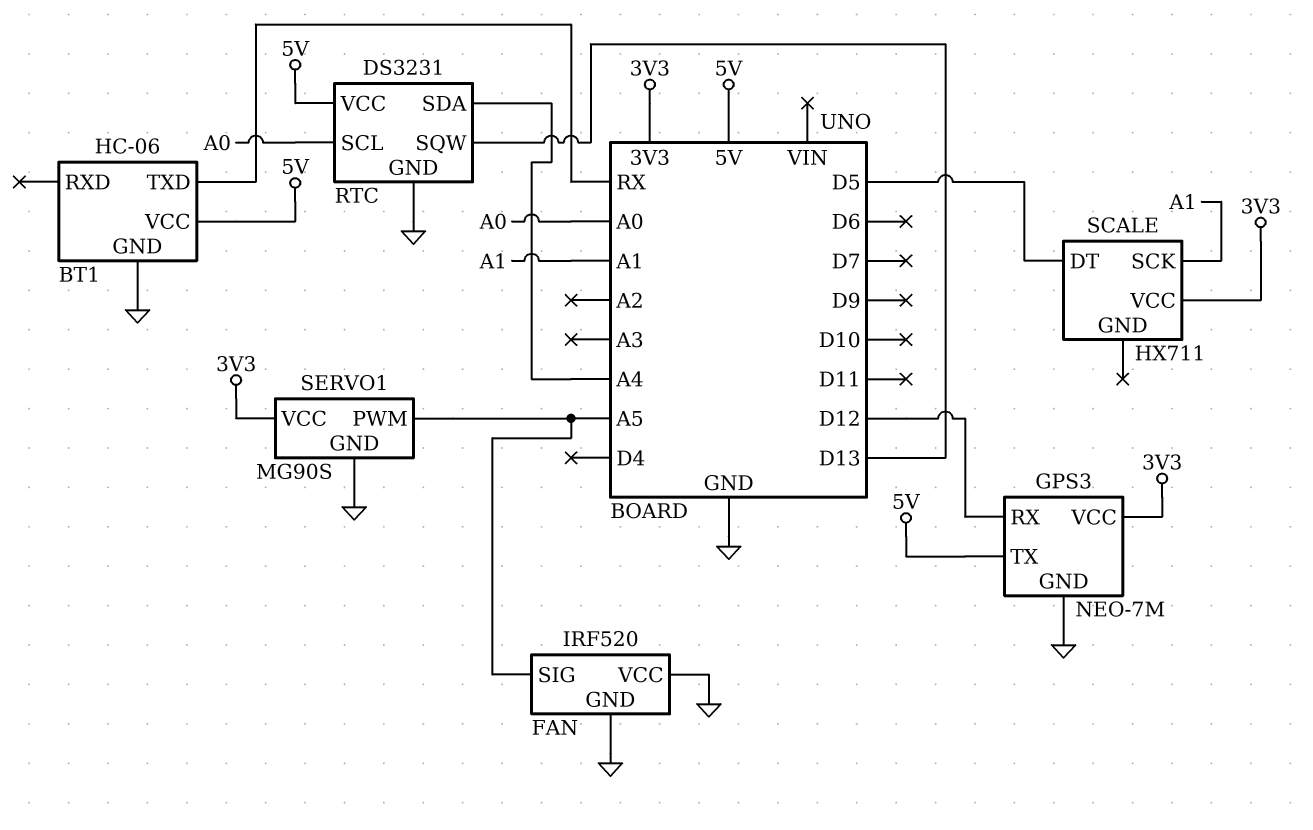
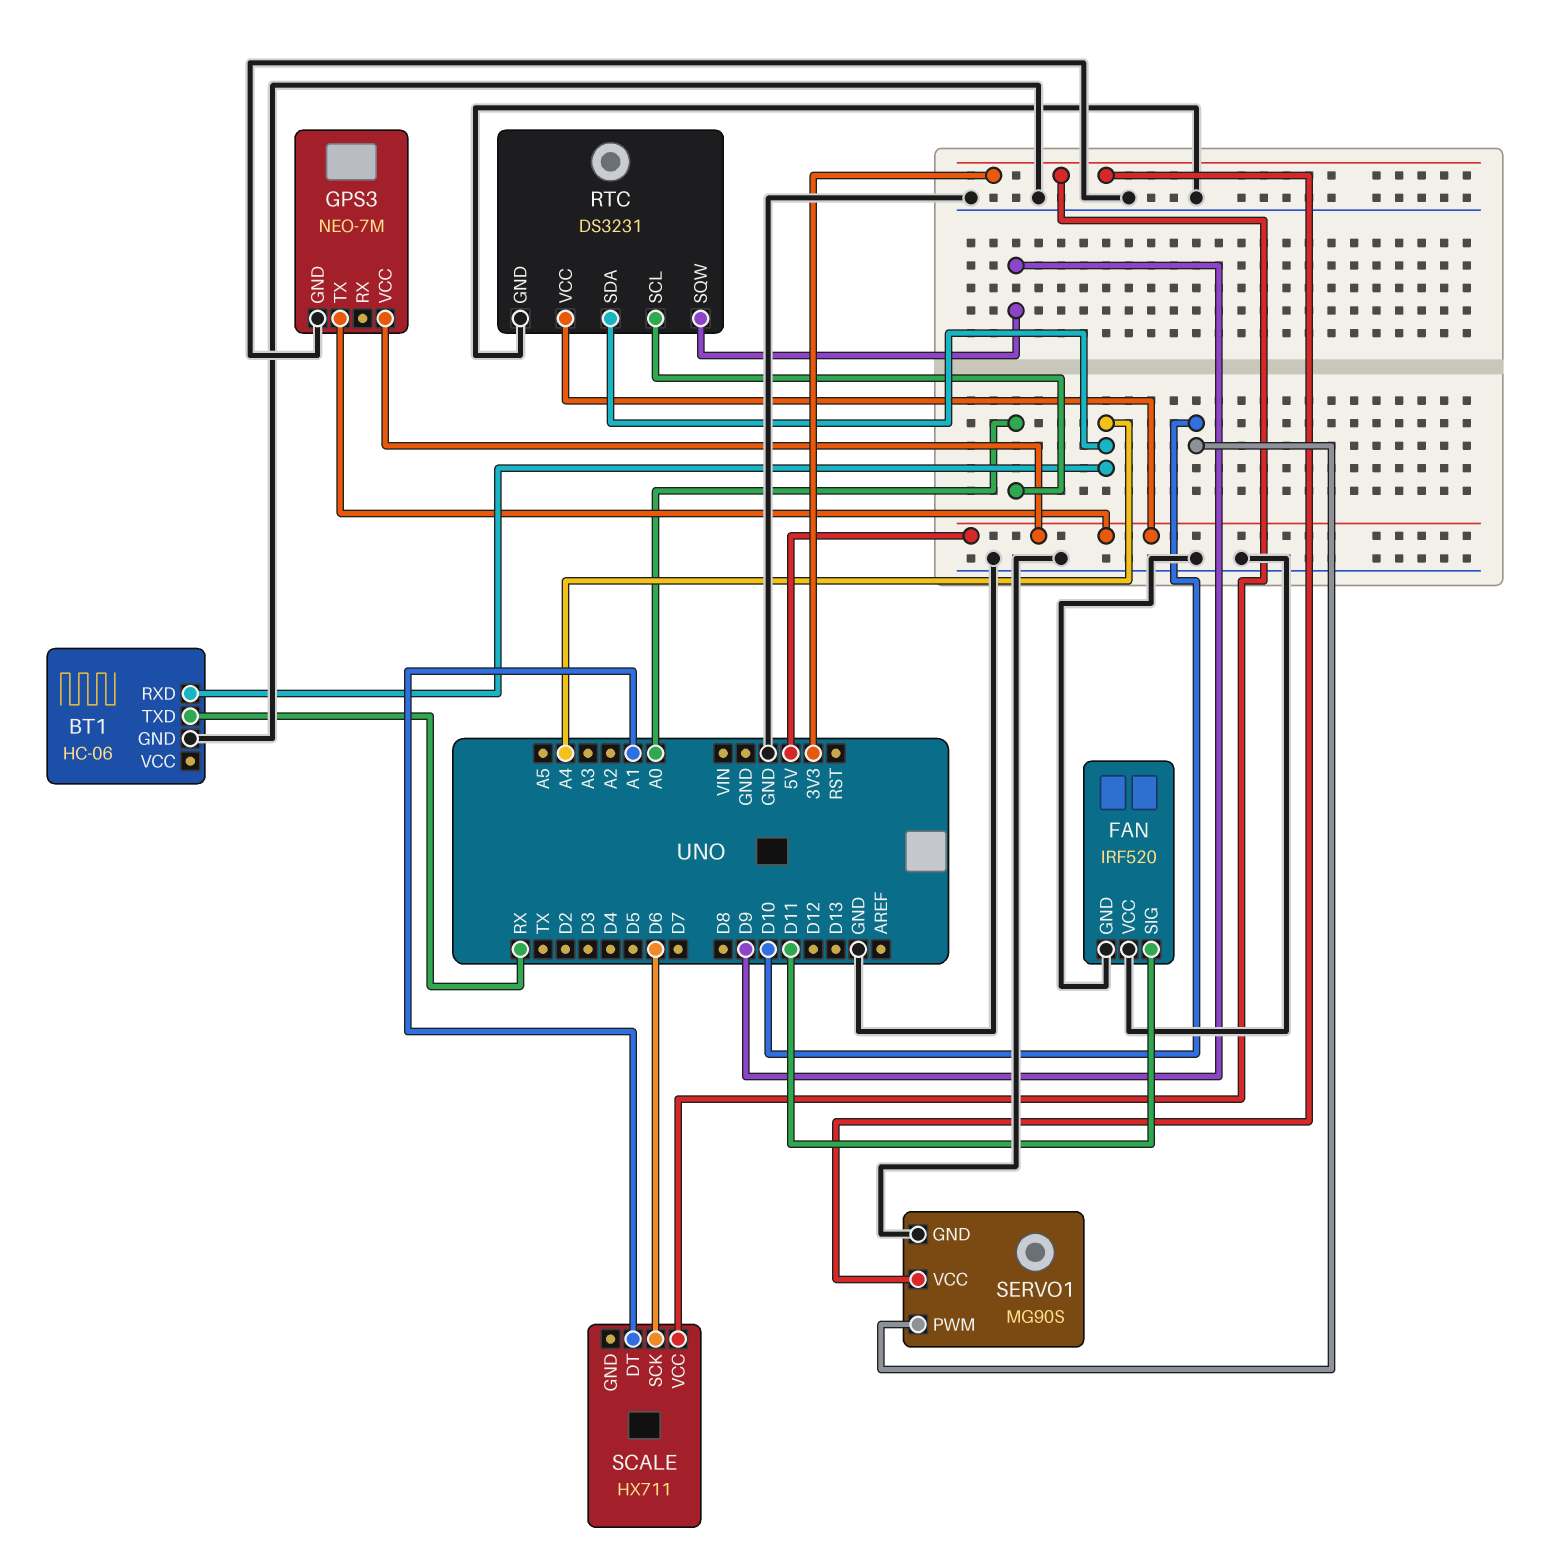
BT1 pin RXD: none -> A4
BT1 pin VCC: 5V -> none
FAN pin SIG: A5 -> D11
GPS3 pin RX: D12 -> none
GPS3 pin VCC: 3V3 -> 5V
RTC pin SQW: D13 -> D9
SCALE pin DT: D5 -> A1
SCALE pin SCK: A1 -> D6
SERVO1 pin PWM: A5 -> D10

